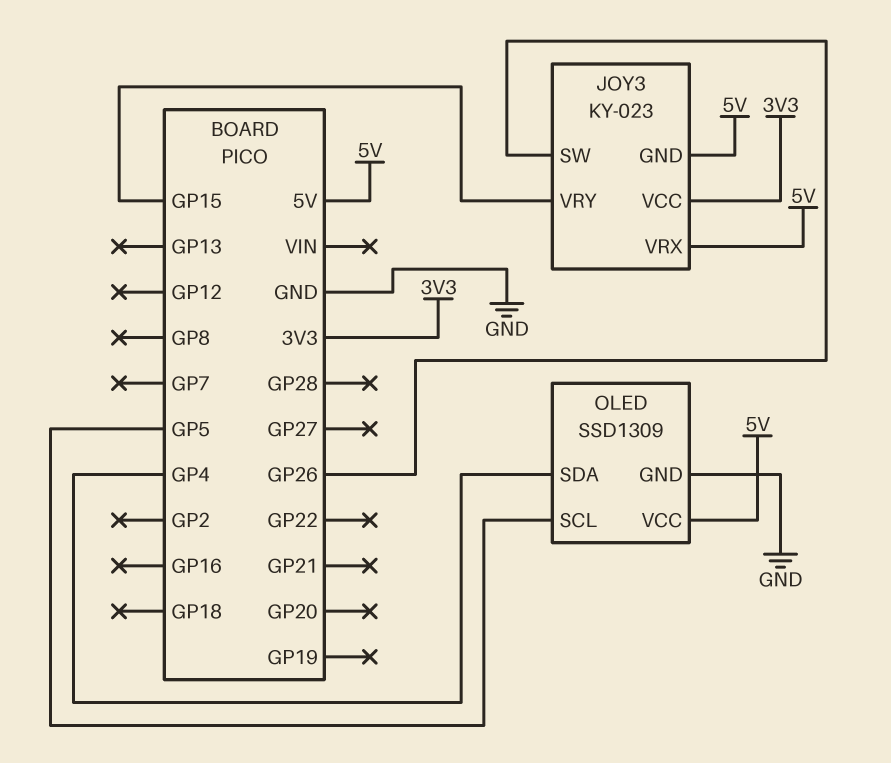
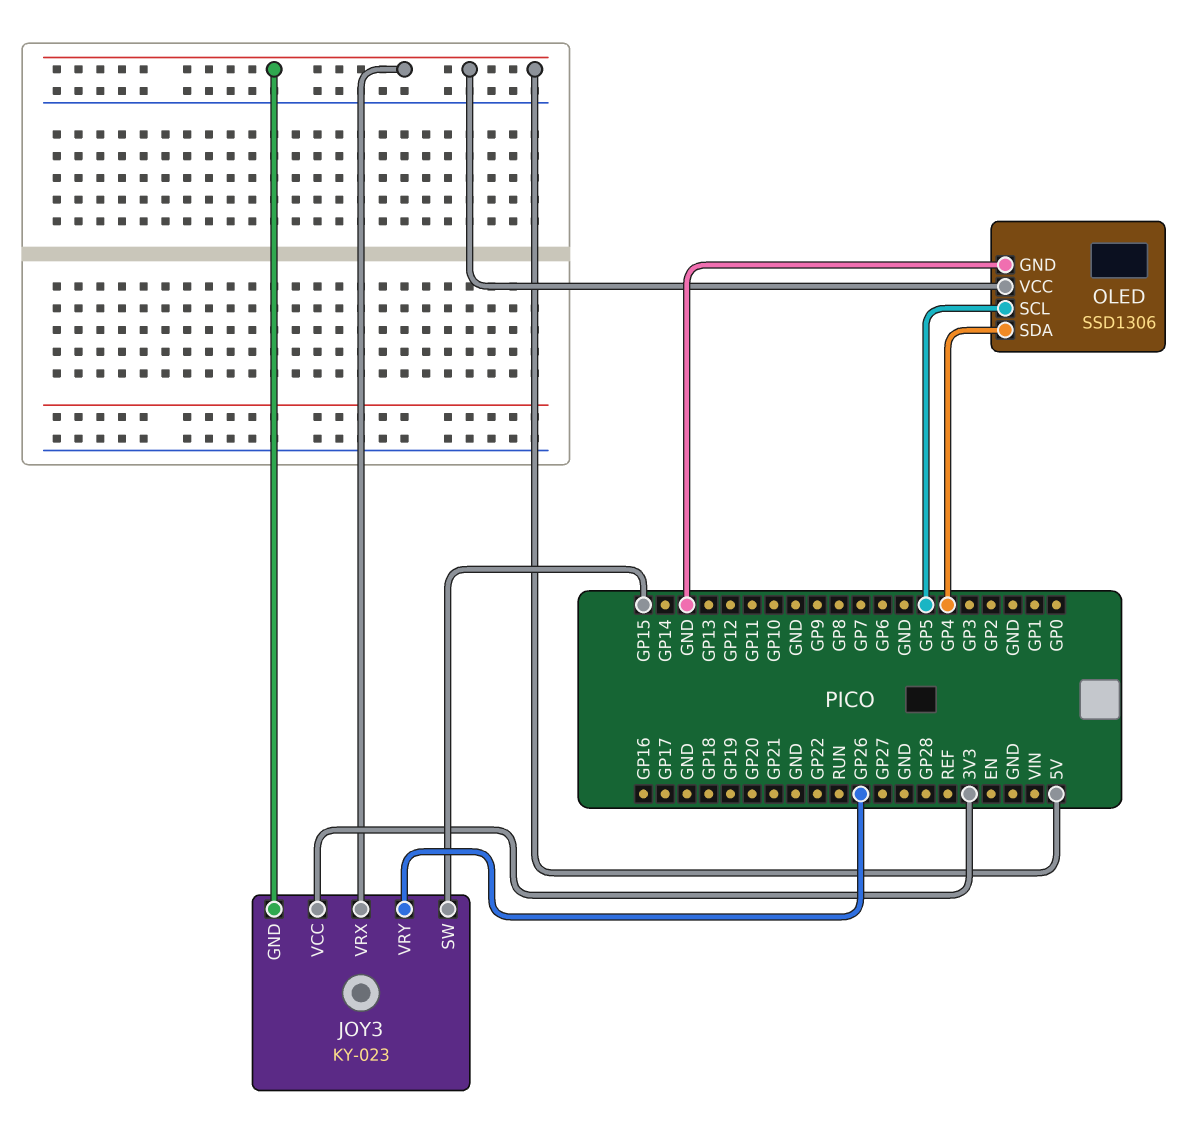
JOY3 pin SW: GP26 -> GP15
JOY3 pin VRY: GP15 -> GP26
OLED: SSD1309 -> SSD1306

